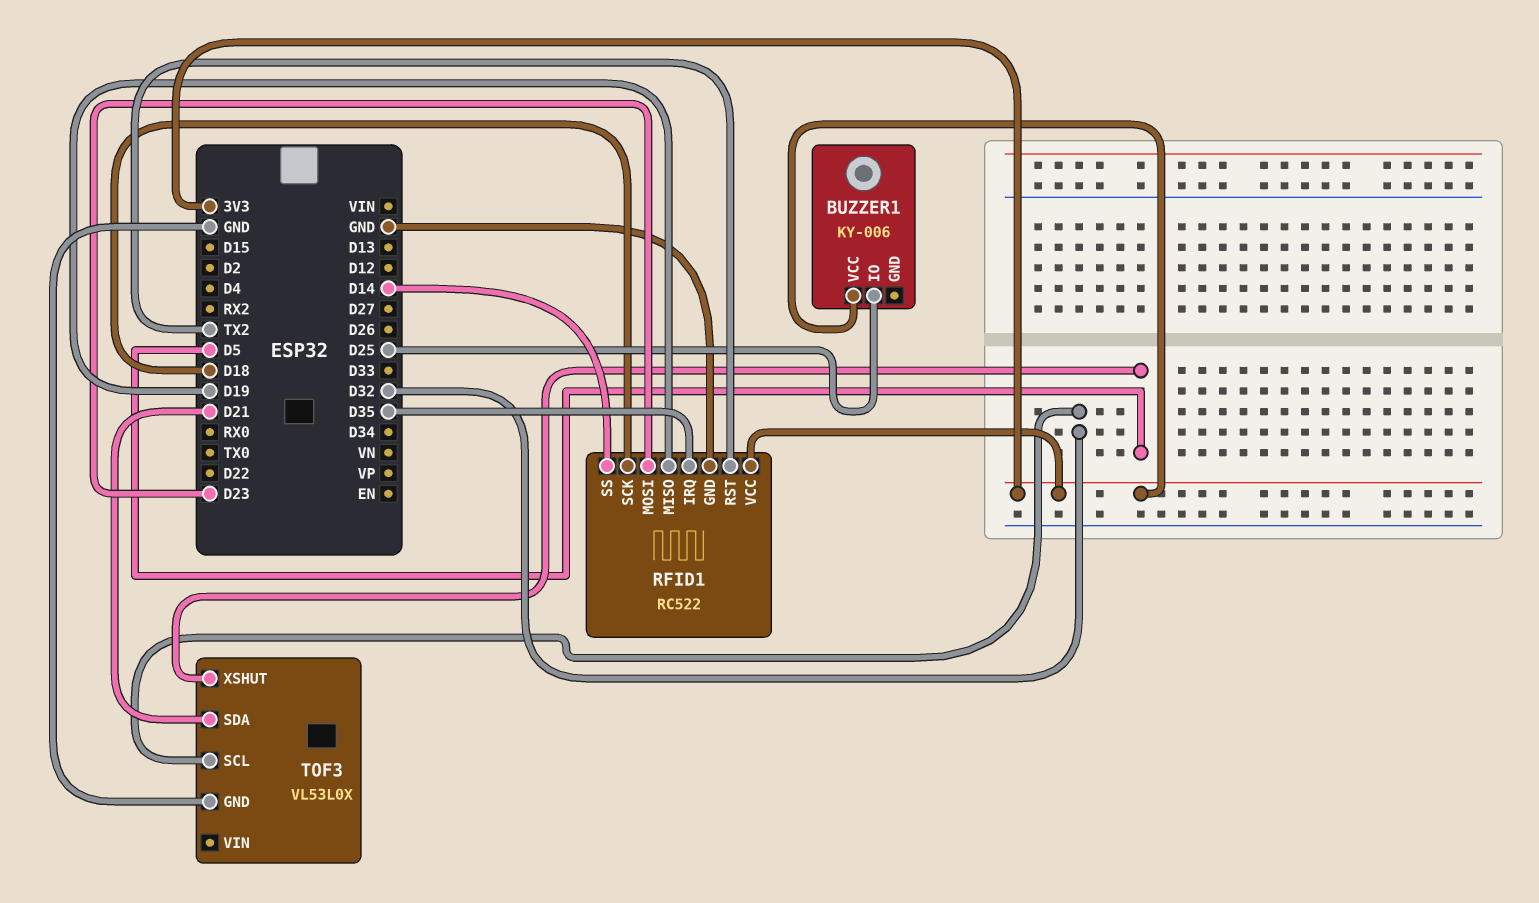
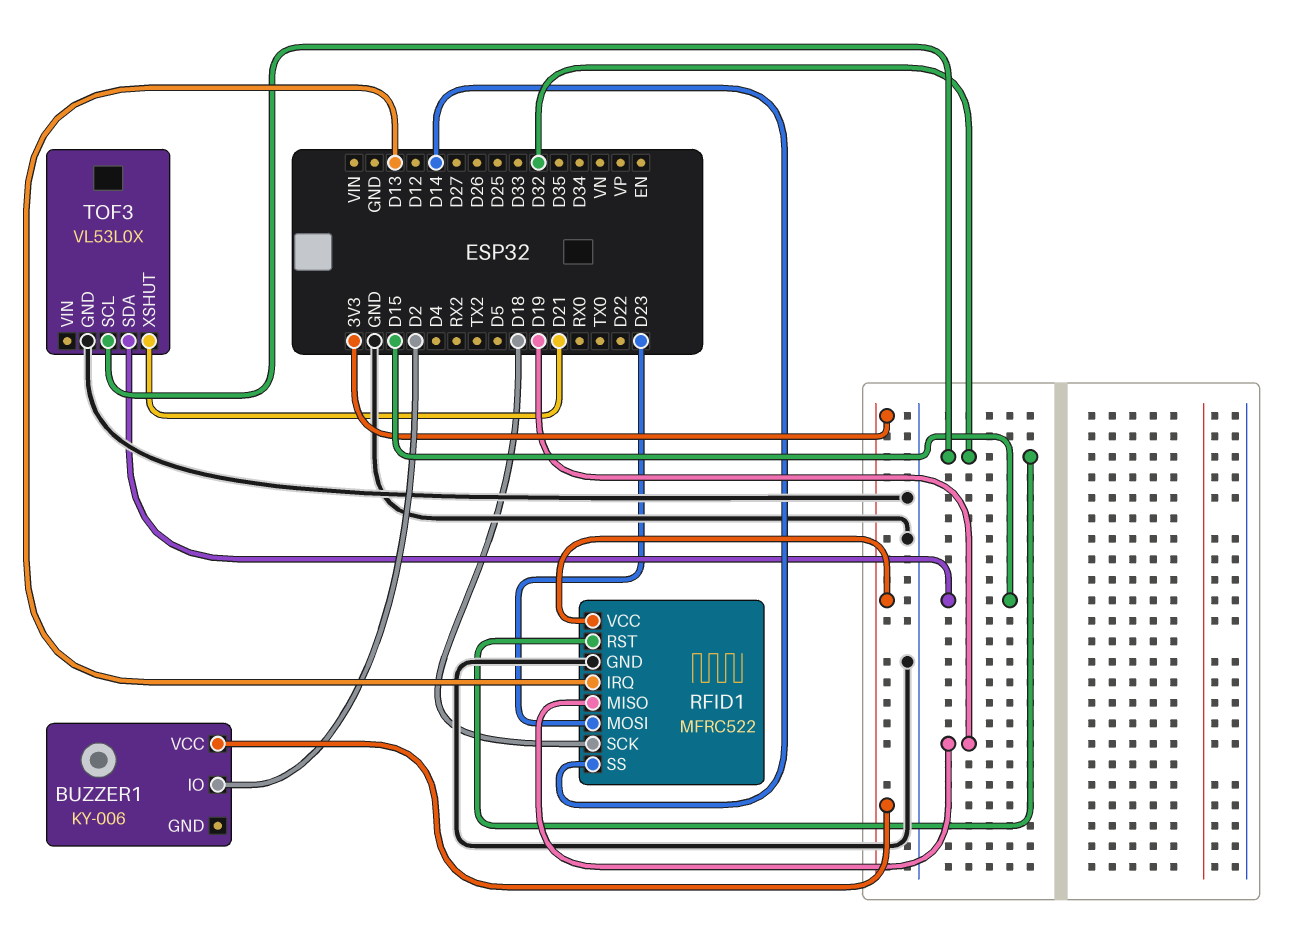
BUZZER1 pin IO: D25 -> D2
RFID1: RC522 -> MFRC522
RFID1 pin IRQ: D35 -> D13
RFID1 pin RST: TX2 -> D32
TOF3 pin SDA: D21 -> D15
TOF3 pin XSHUT: D5 -> D21

